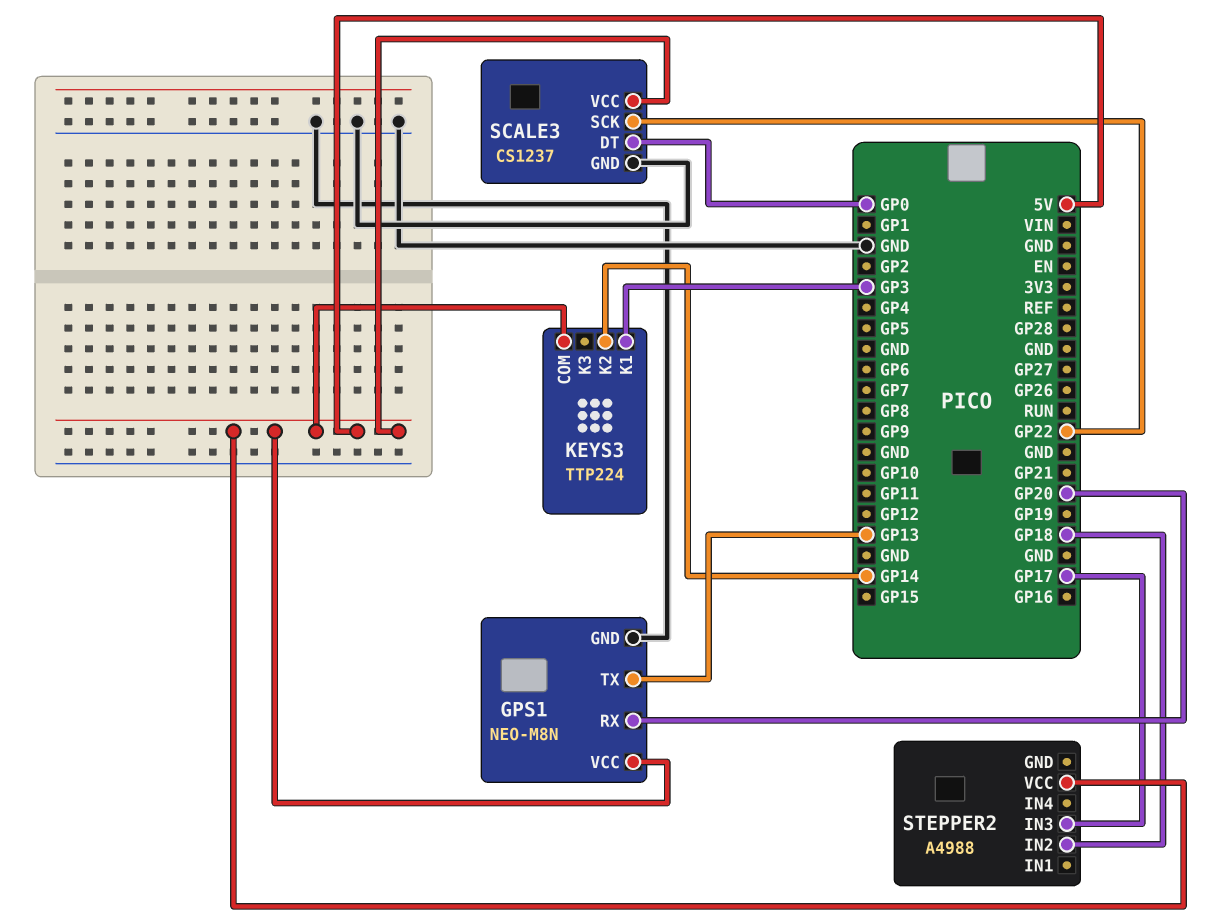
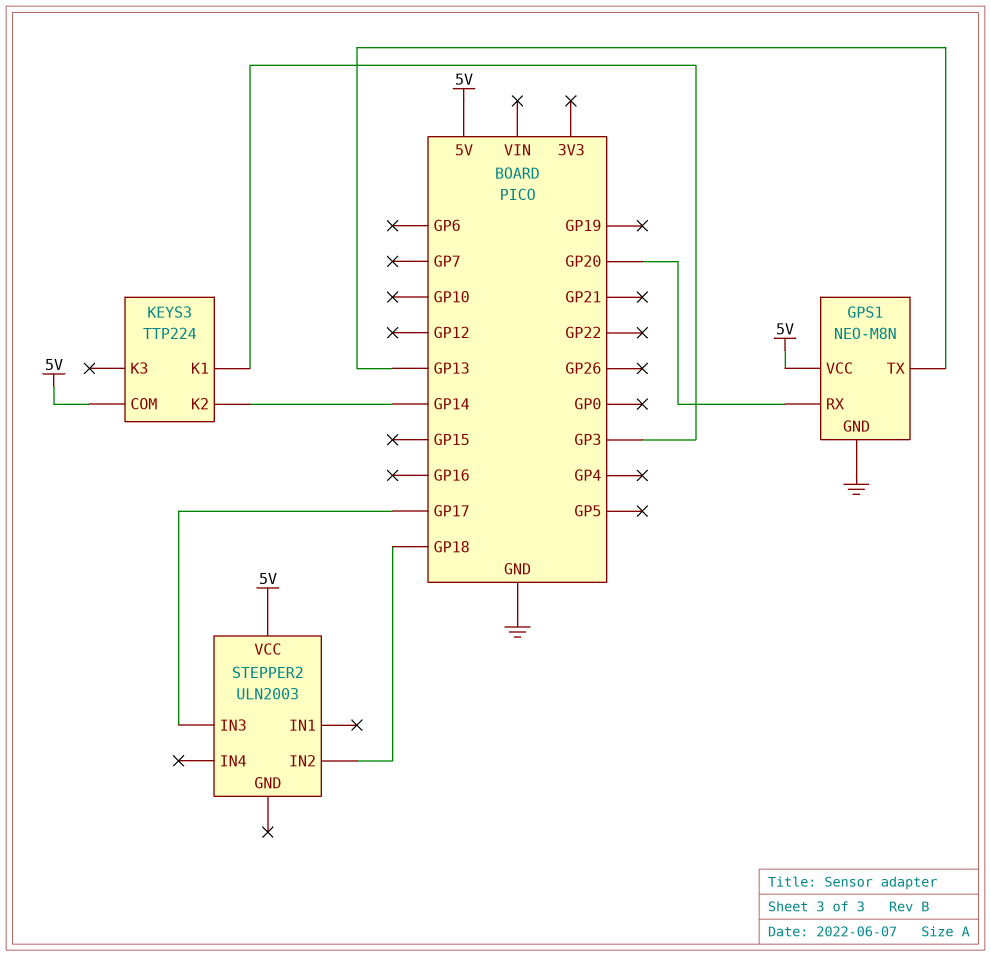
SCALE3: CS1237 -> none
SCALE3 pin DT: GP0 -> none
SCALE3 pin GND: GND -> none
SCALE3 pin SCK: GP22 -> none
SCALE3 pin VCC: 5V -> none
STEPPER2: A4988 -> ULN2003

